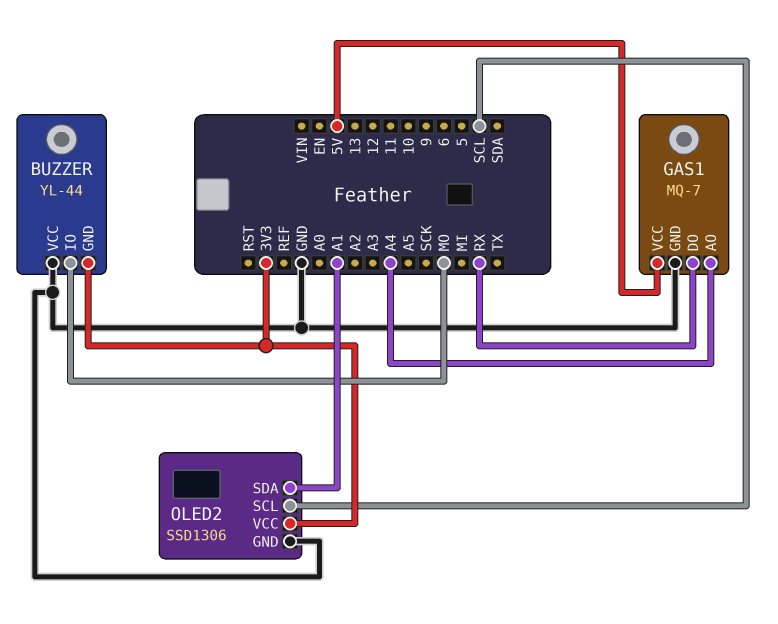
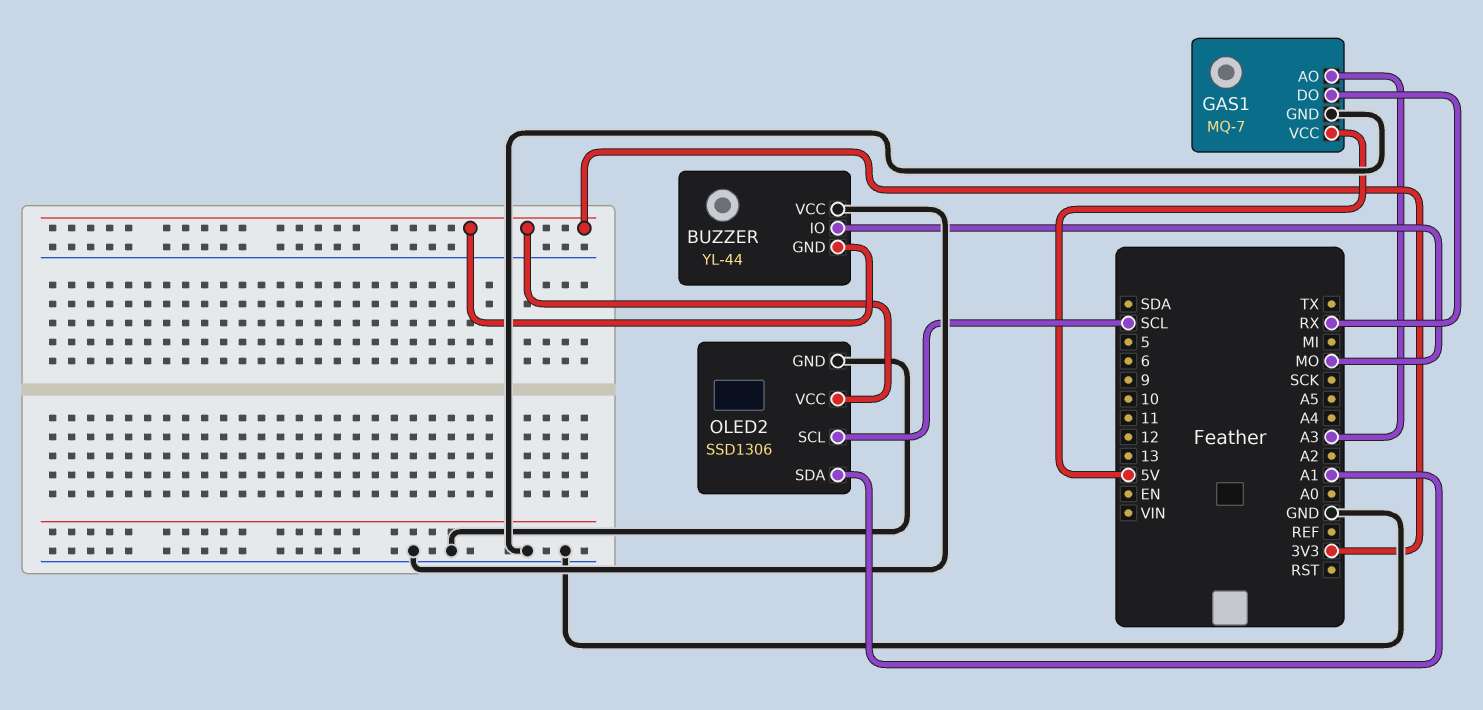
GAS1 pin AO: A4 -> A3

